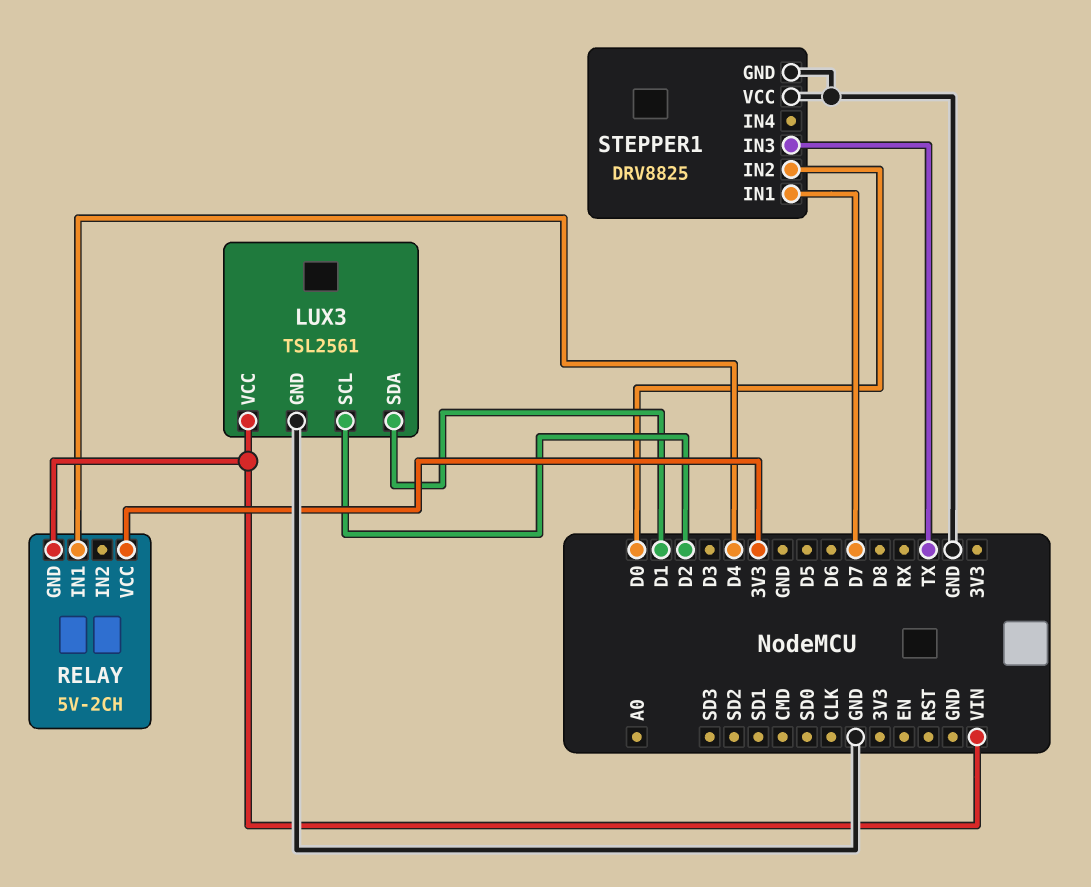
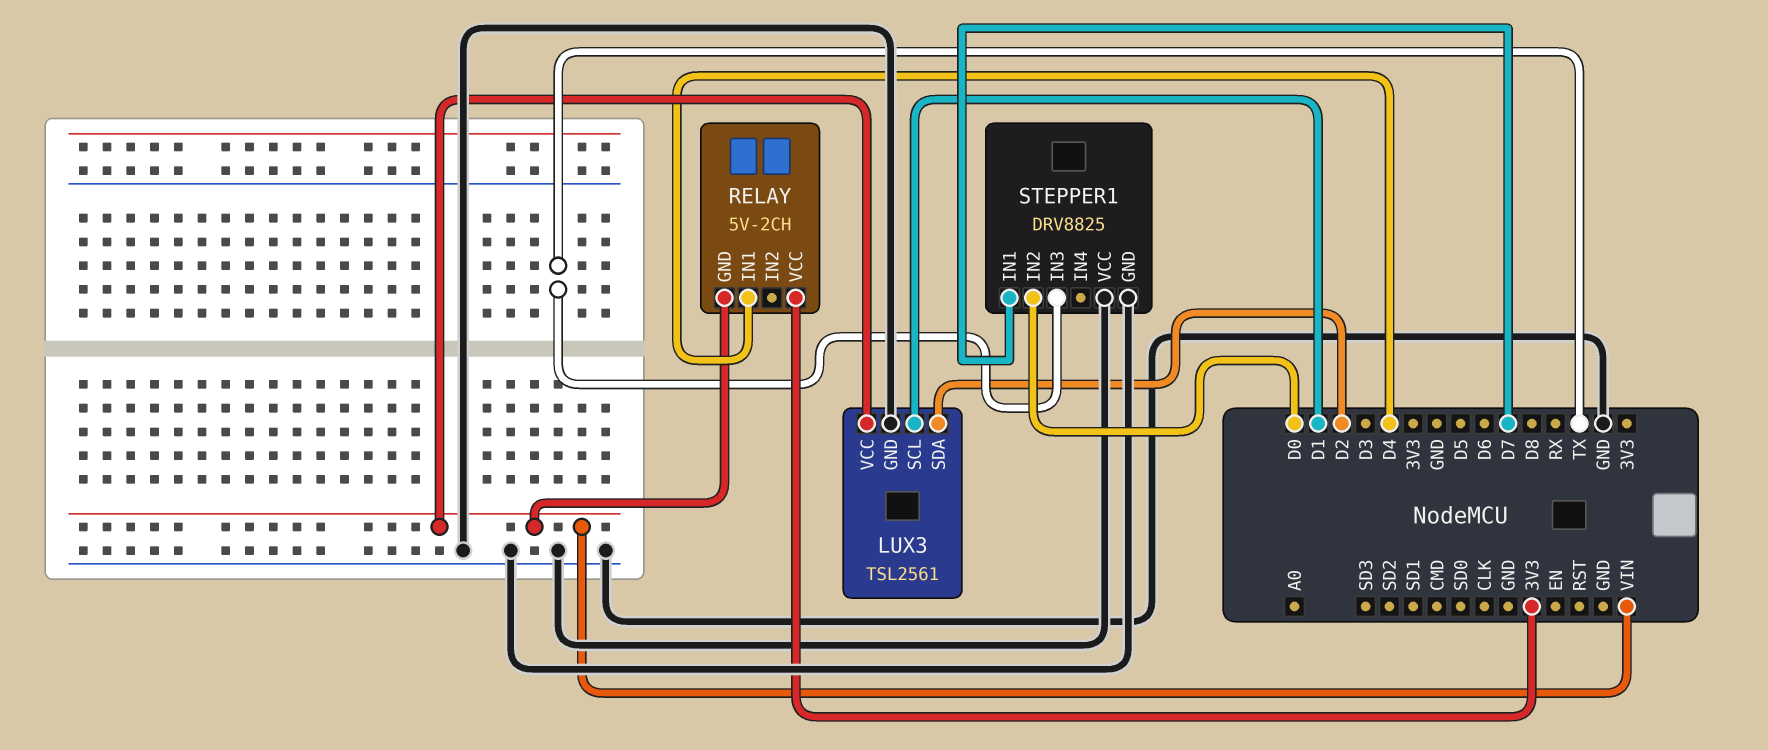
LUX3 pin SCL: D2 -> D1
LUX3 pin SDA: D1 -> D2

